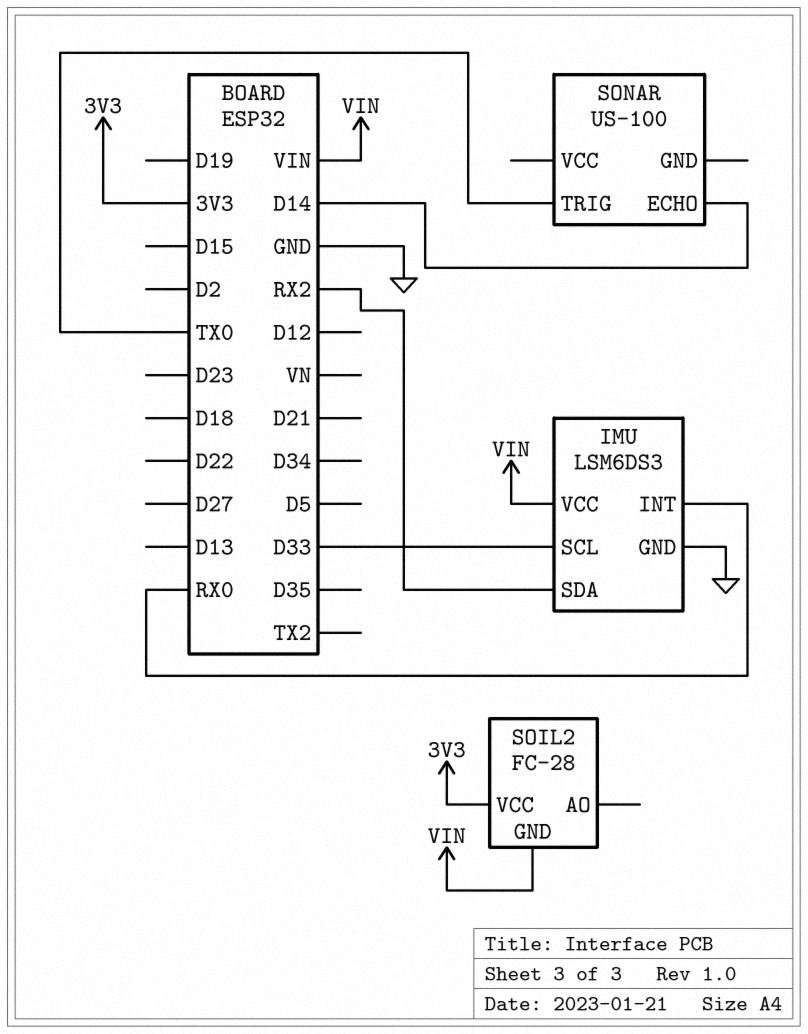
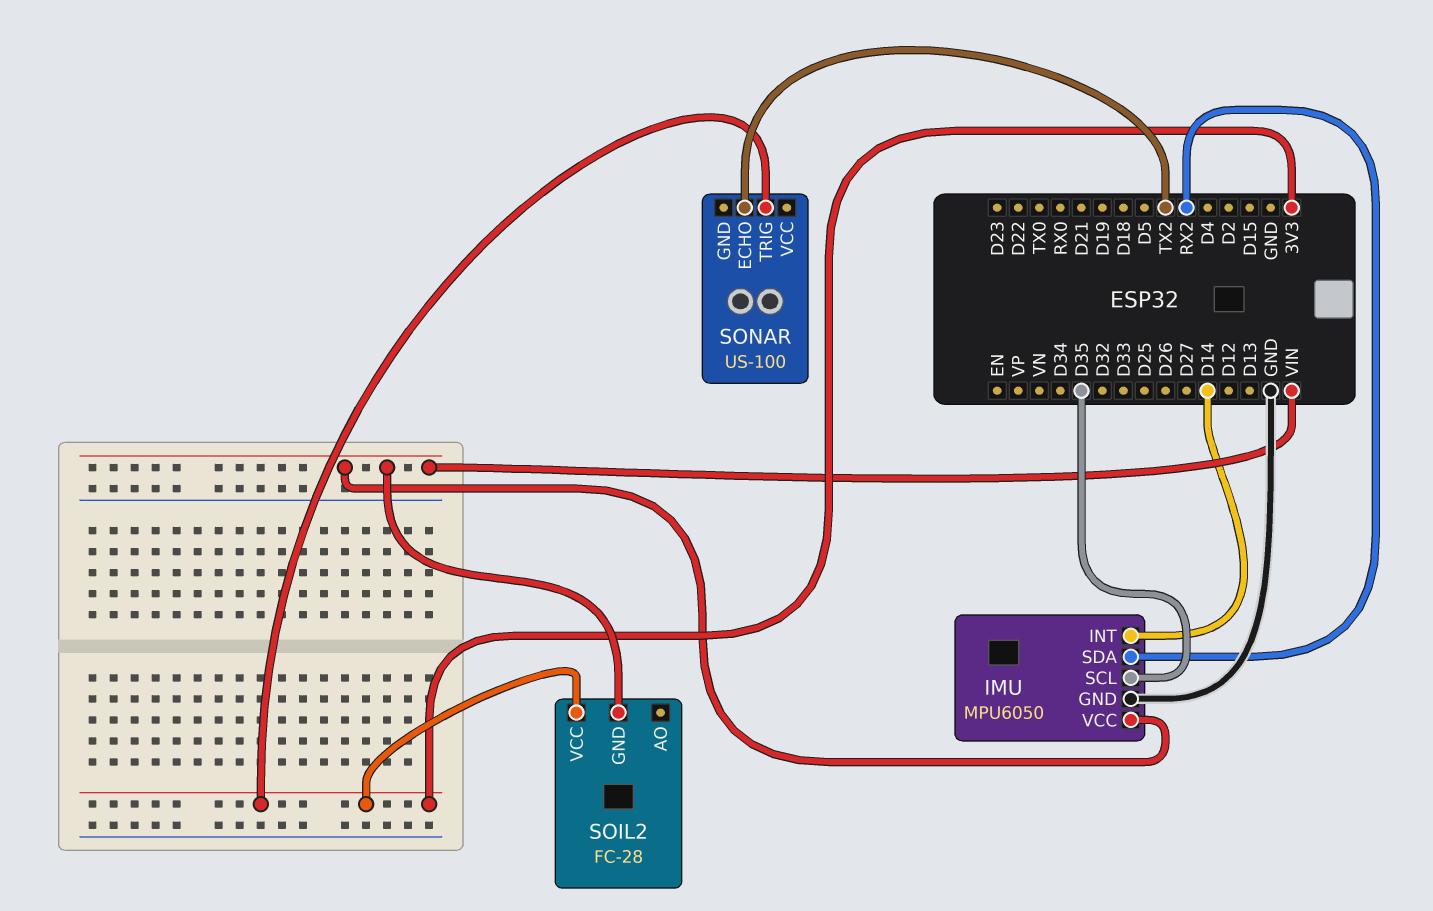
IMU: LSM6DS3 -> MPU6050
IMU pin INT: RX0 -> D14
IMU pin SCL: D33 -> D35
SONAR pin ECHO: D14 -> TX2
SONAR pin TRIG: TX0 -> 3V3

